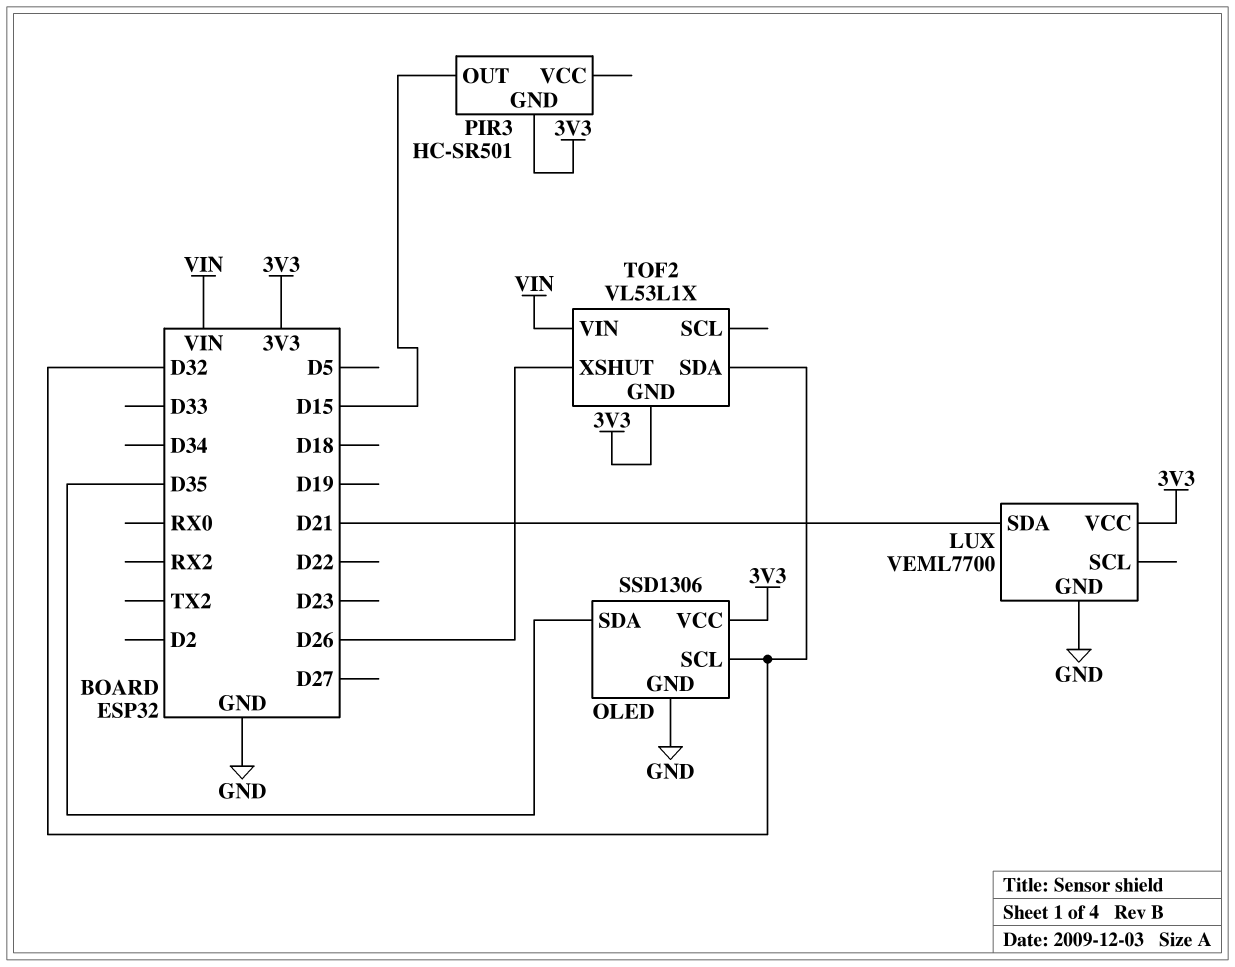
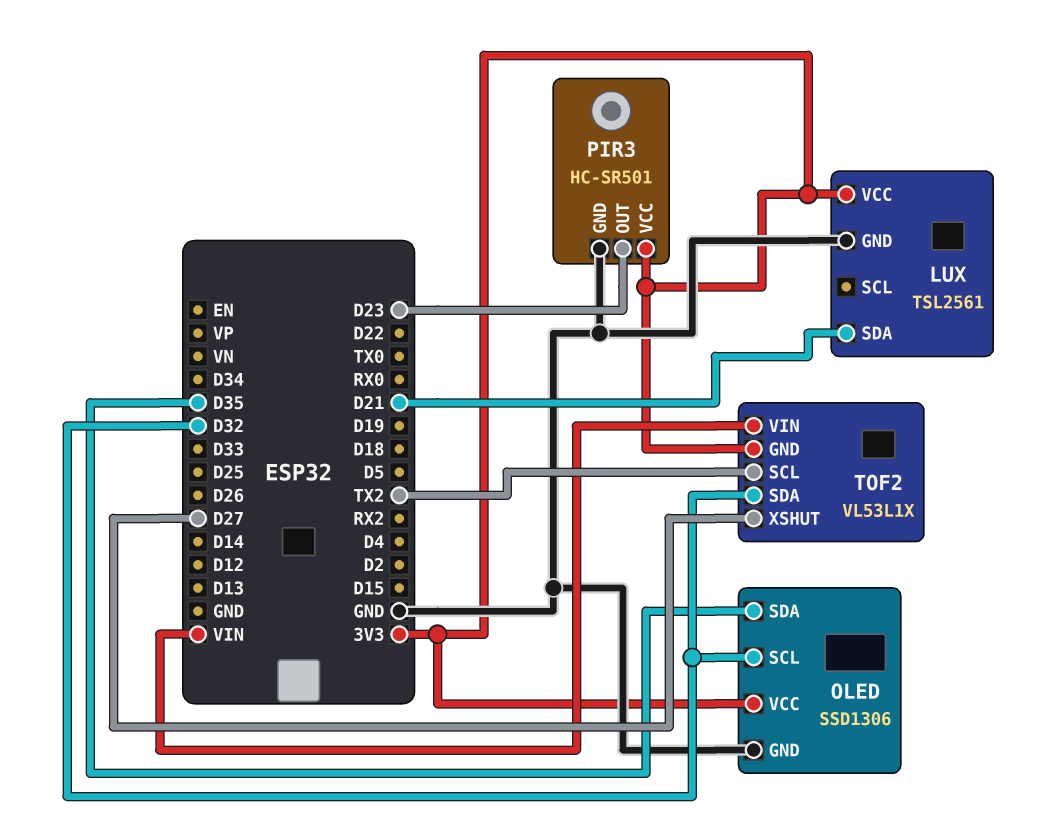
LUX: VEML7700 -> TSL2561
PIR3 pin GND: 3V3 -> GND
PIR3 pin OUT: D15 -> D23
PIR3 pin VCC: none -> 3V3
TOF2 pin SCL: none -> TX2
TOF2 pin XSHUT: D26 -> D27

